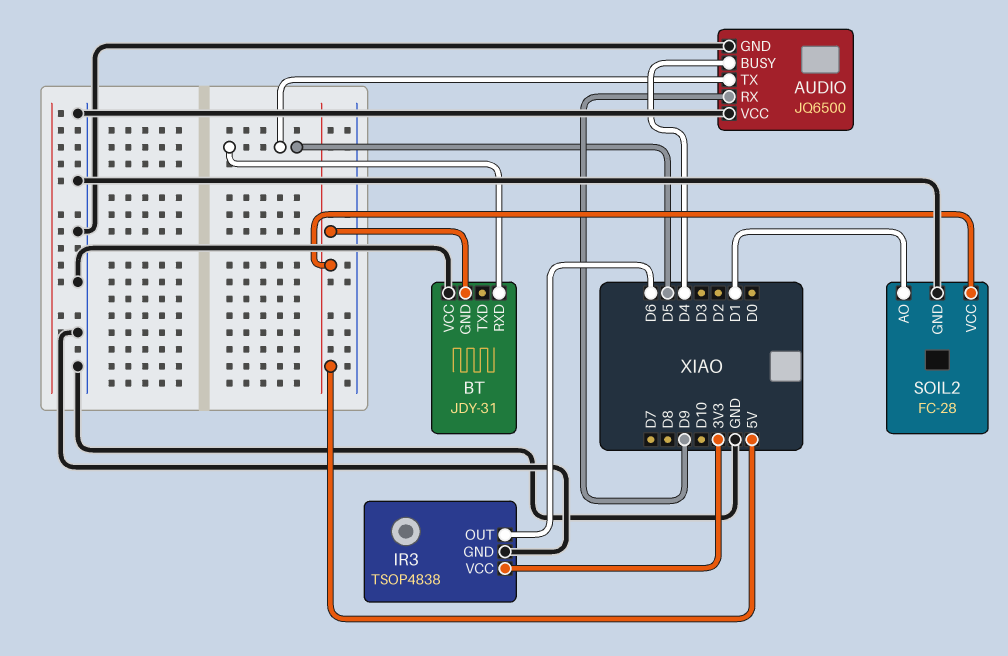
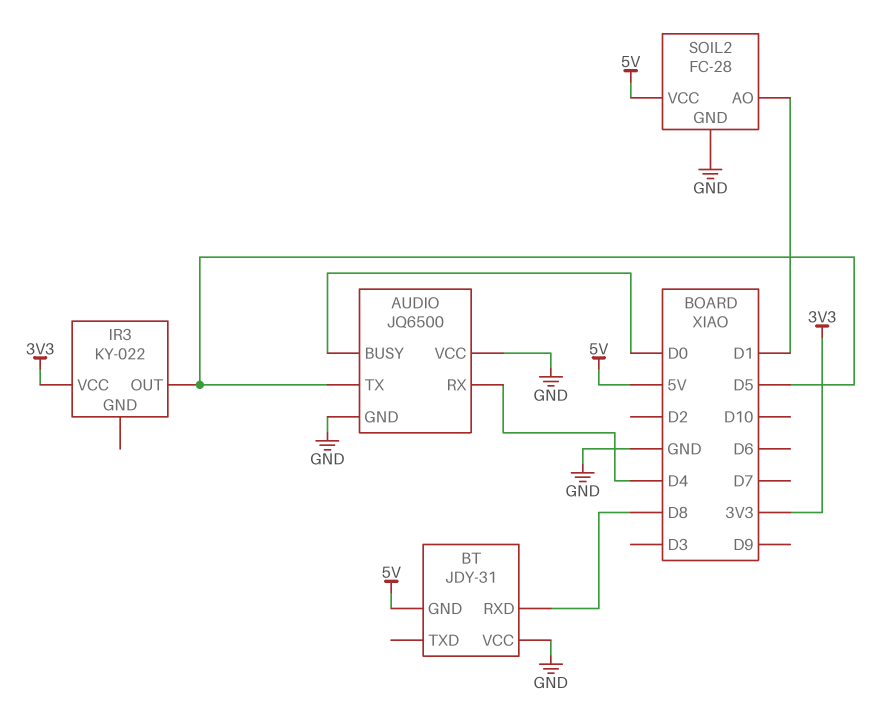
AUDIO pin BUSY: D4 -> D0
AUDIO pin RX: D9 -> D4
BT pin RXD: D5 -> D8
IR3: TSOP4838 -> KY-022
IR3 pin GND: GND -> none
IR3 pin OUT: D6 -> D5

